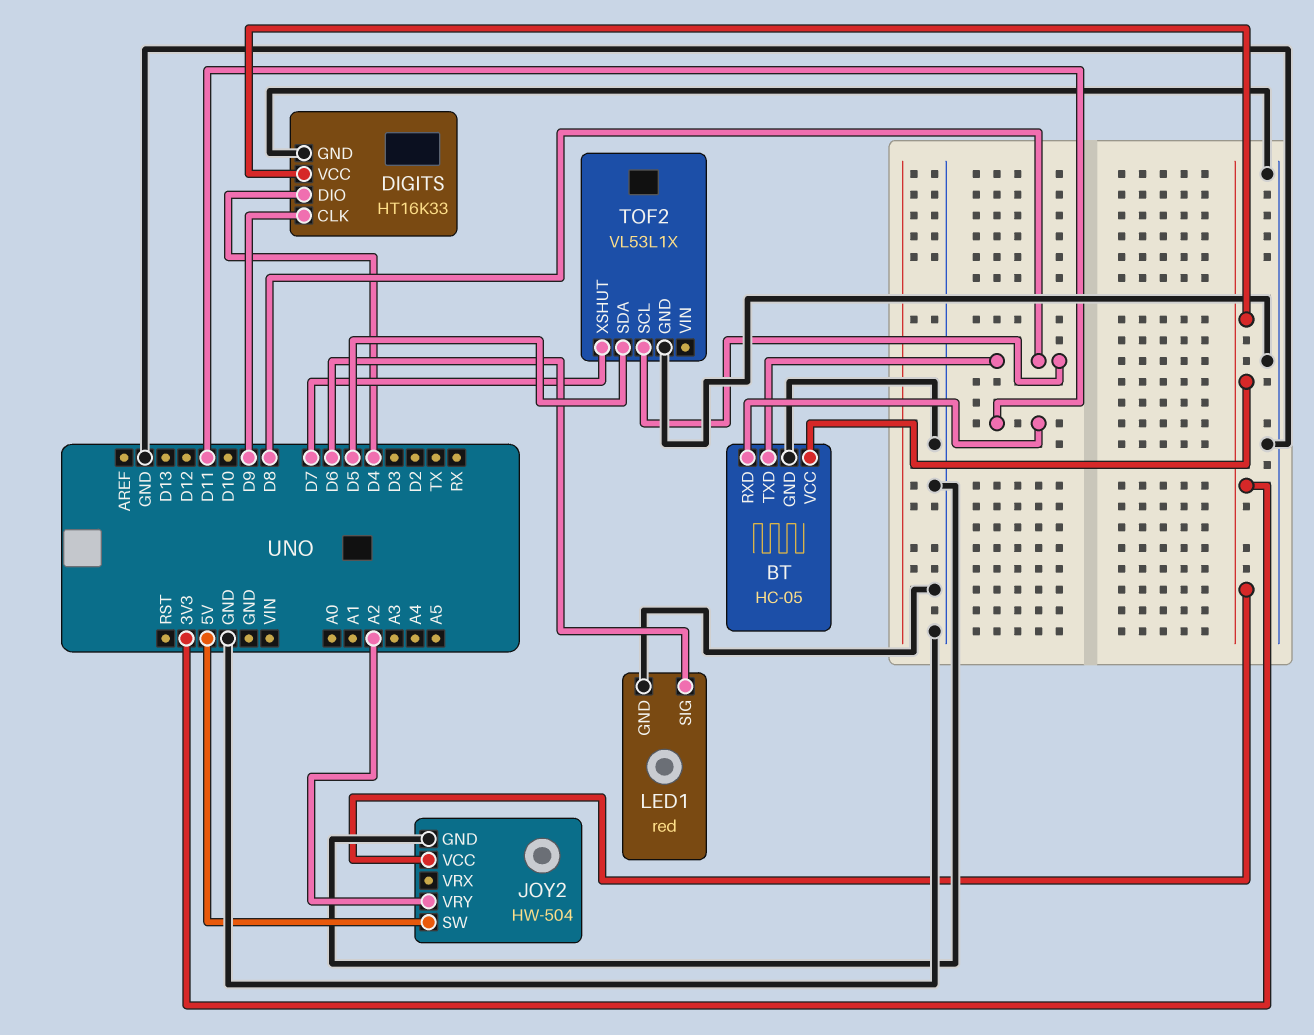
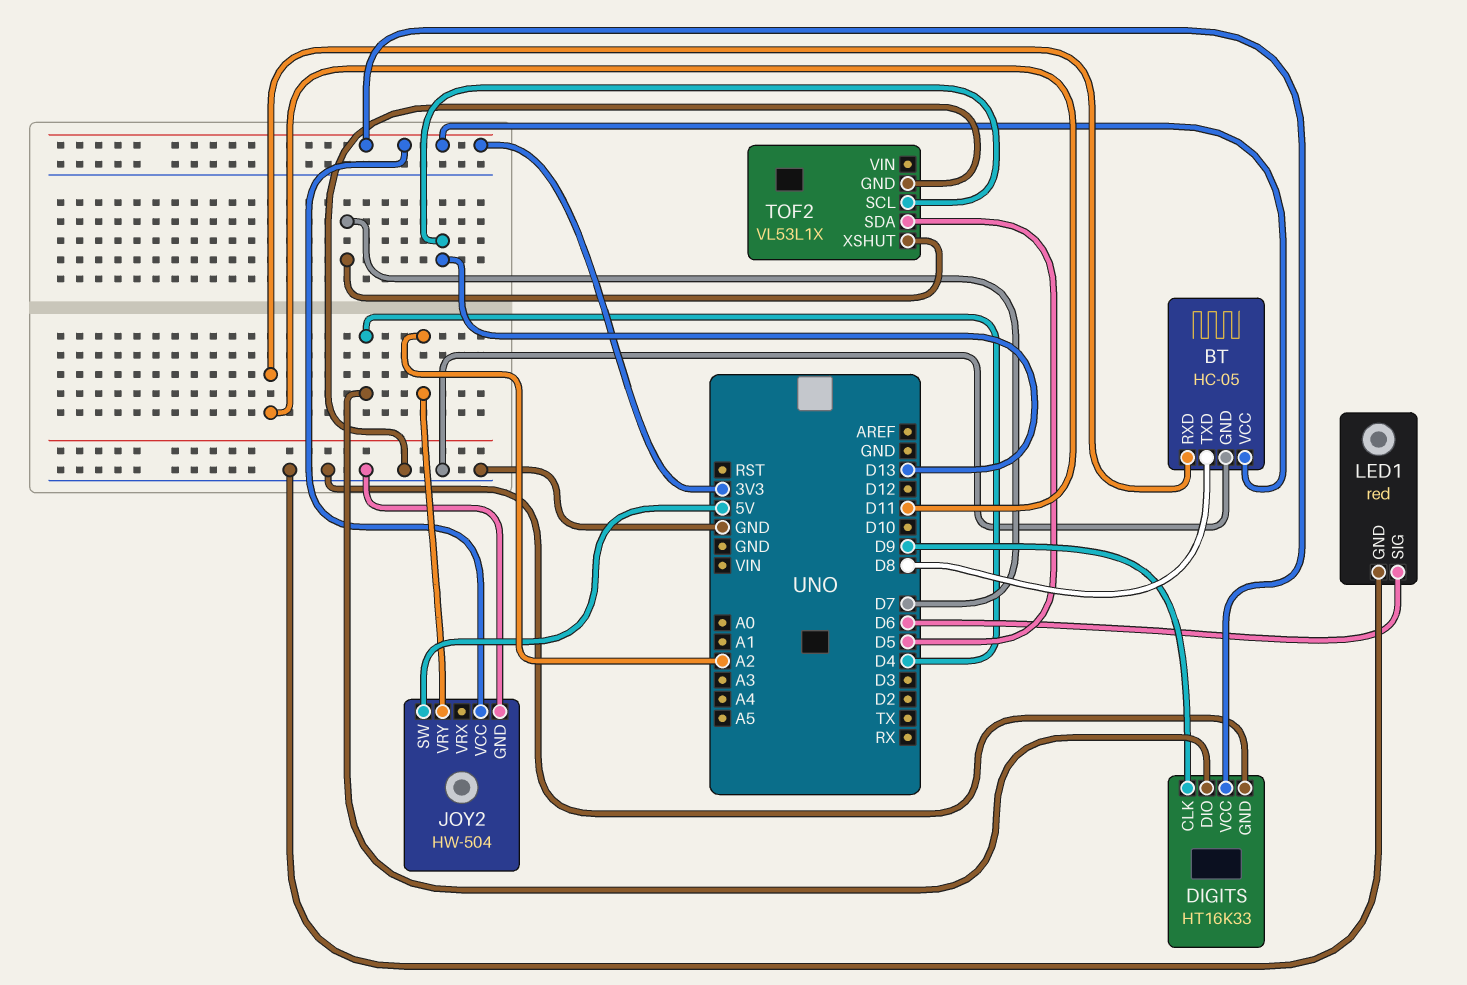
TOF2 pin SCL: D8 -> D13

